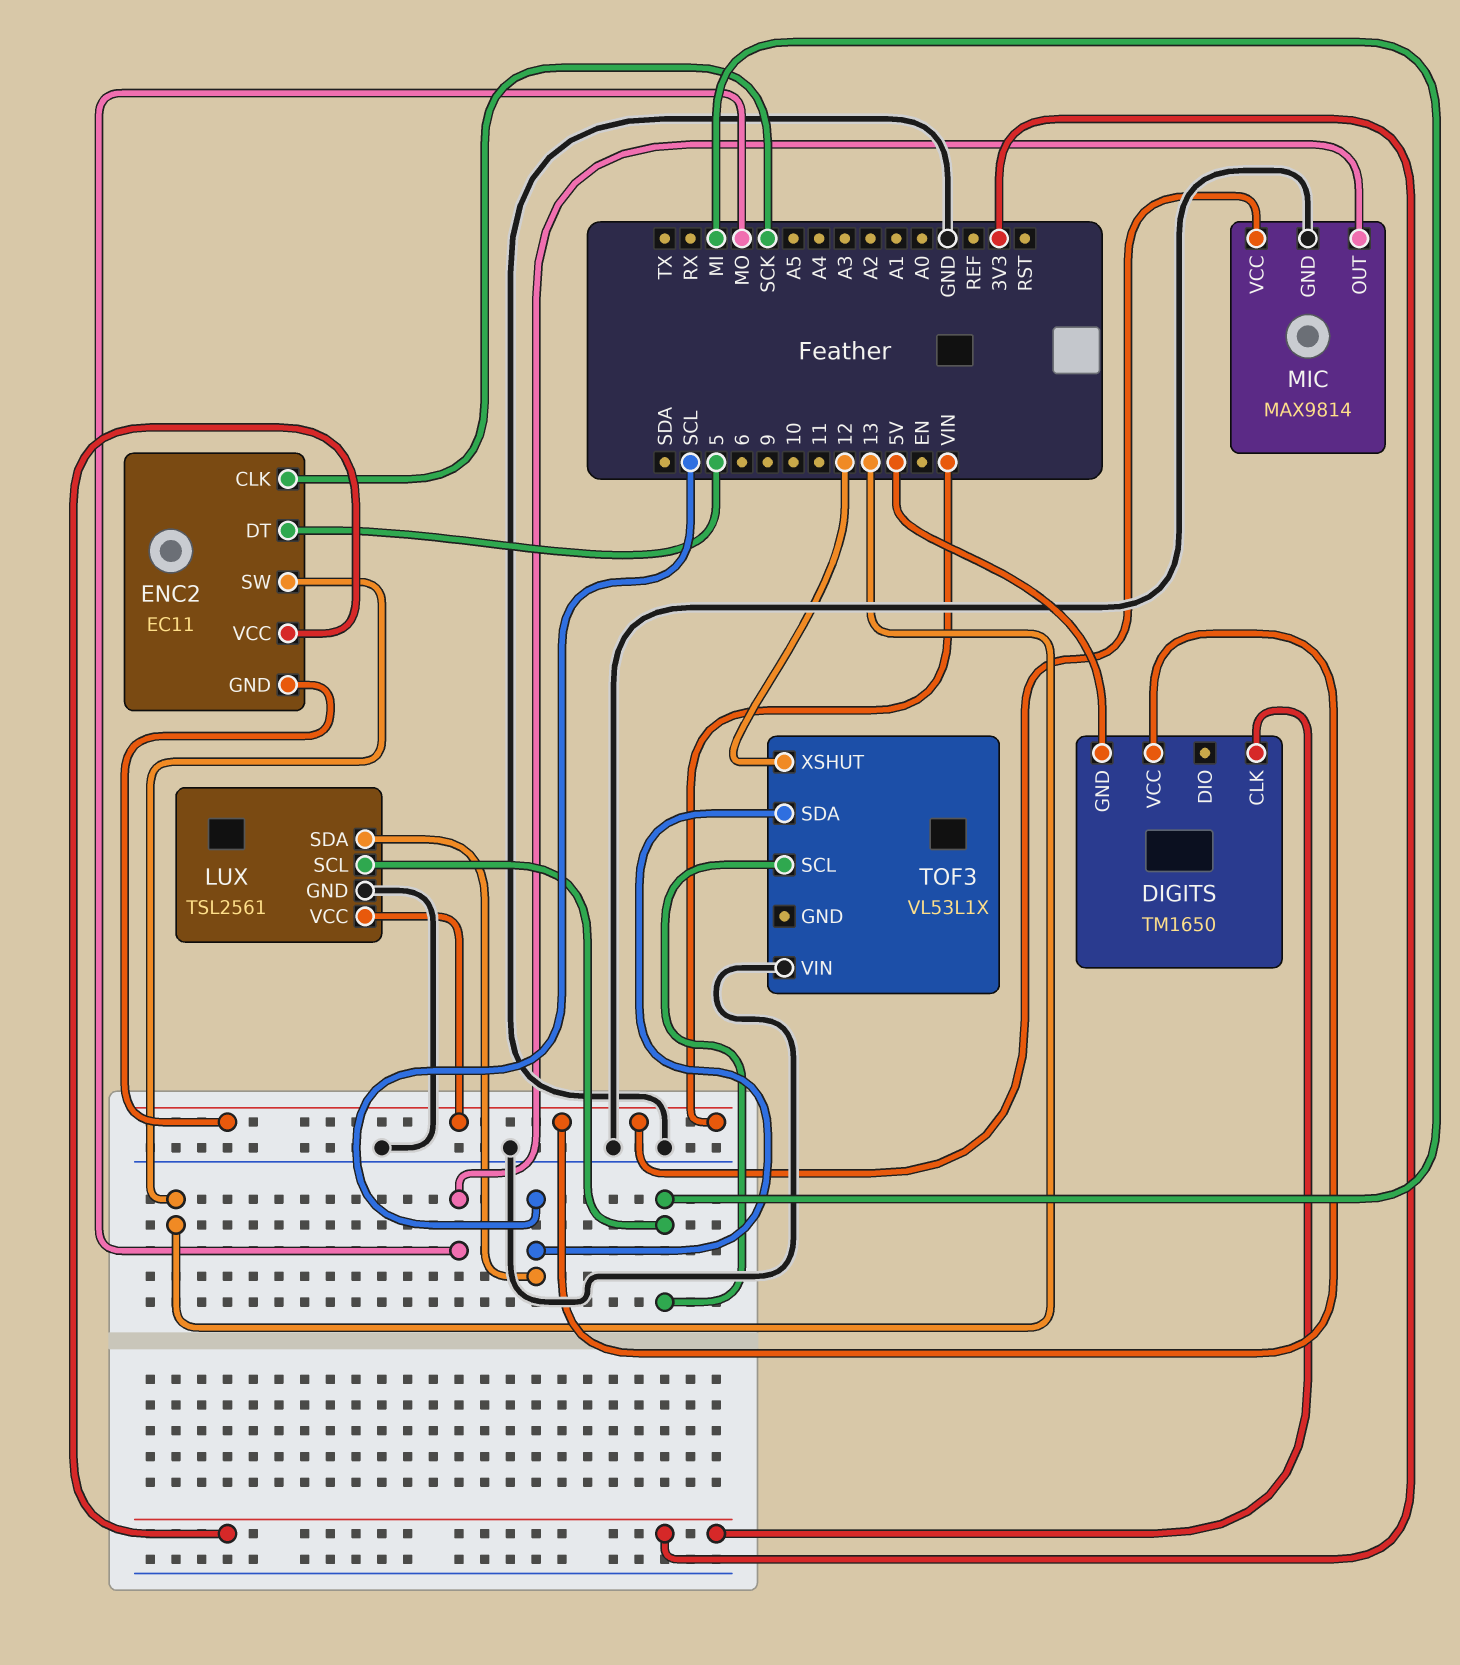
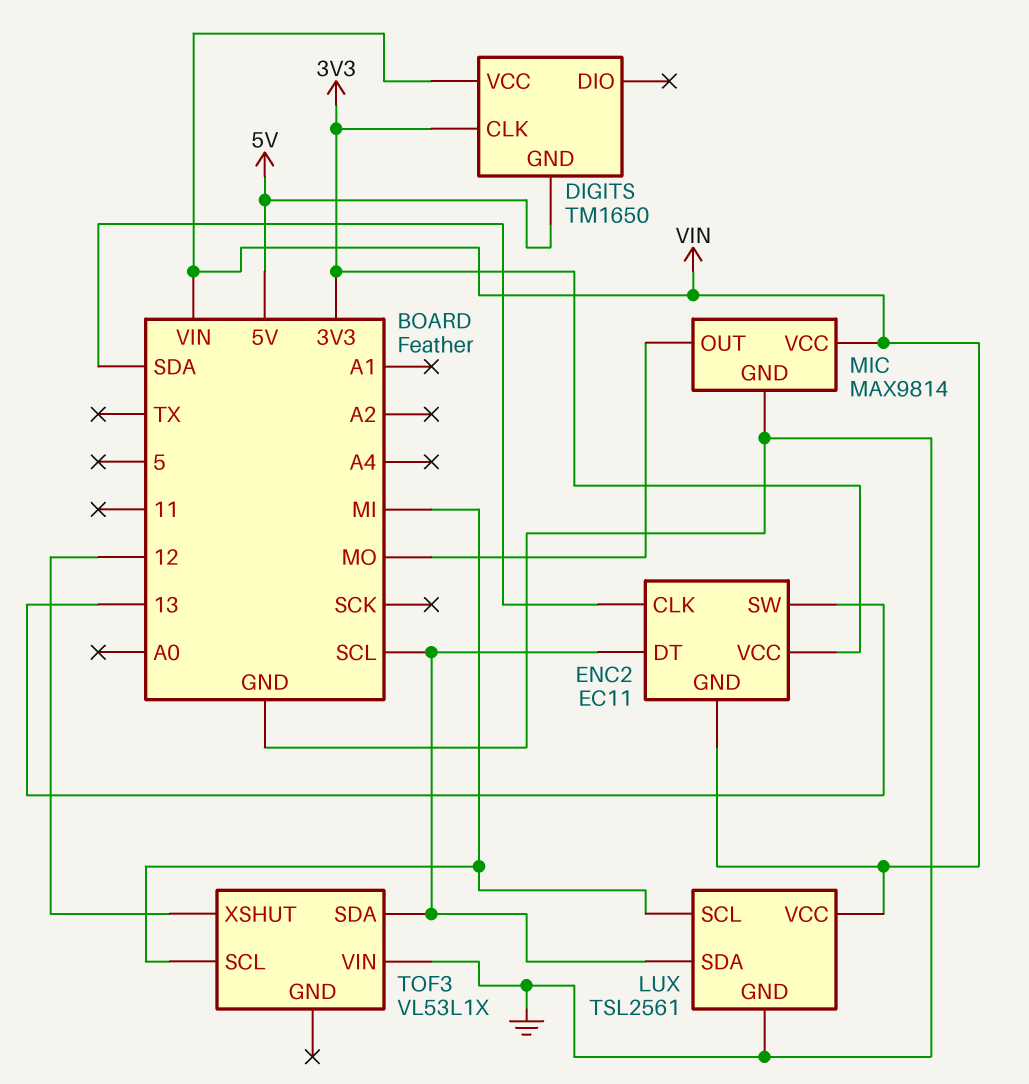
ENC2 pin CLK: SCK -> SDA
ENC2 pin DT: 5 -> SCL

